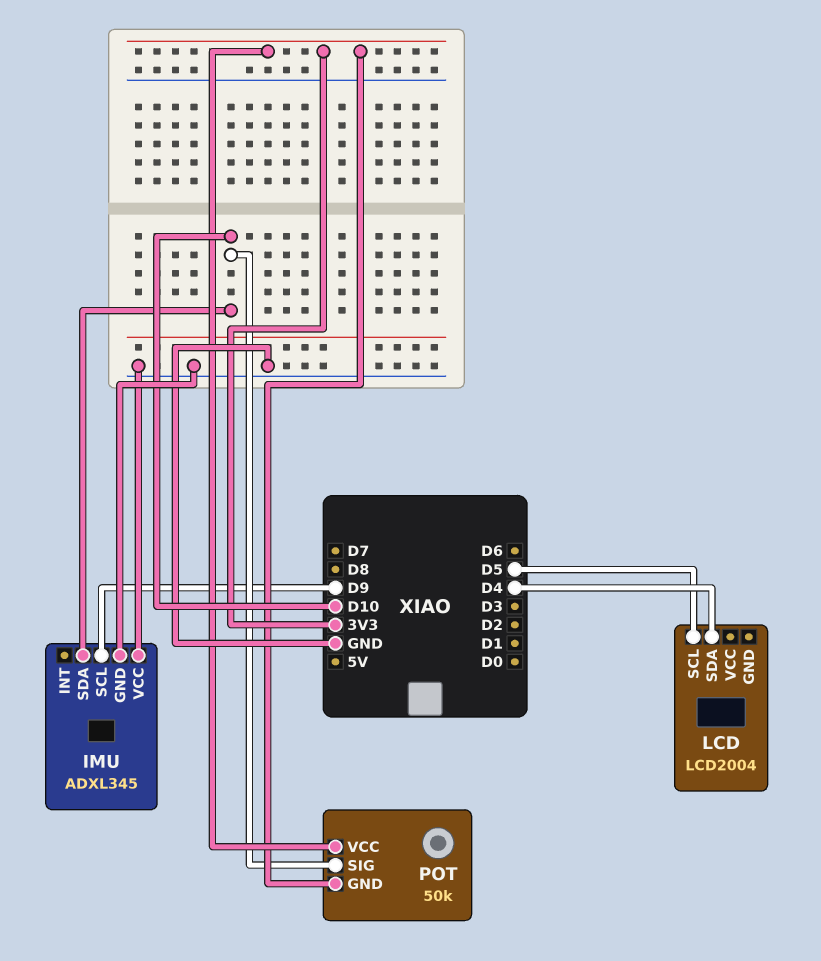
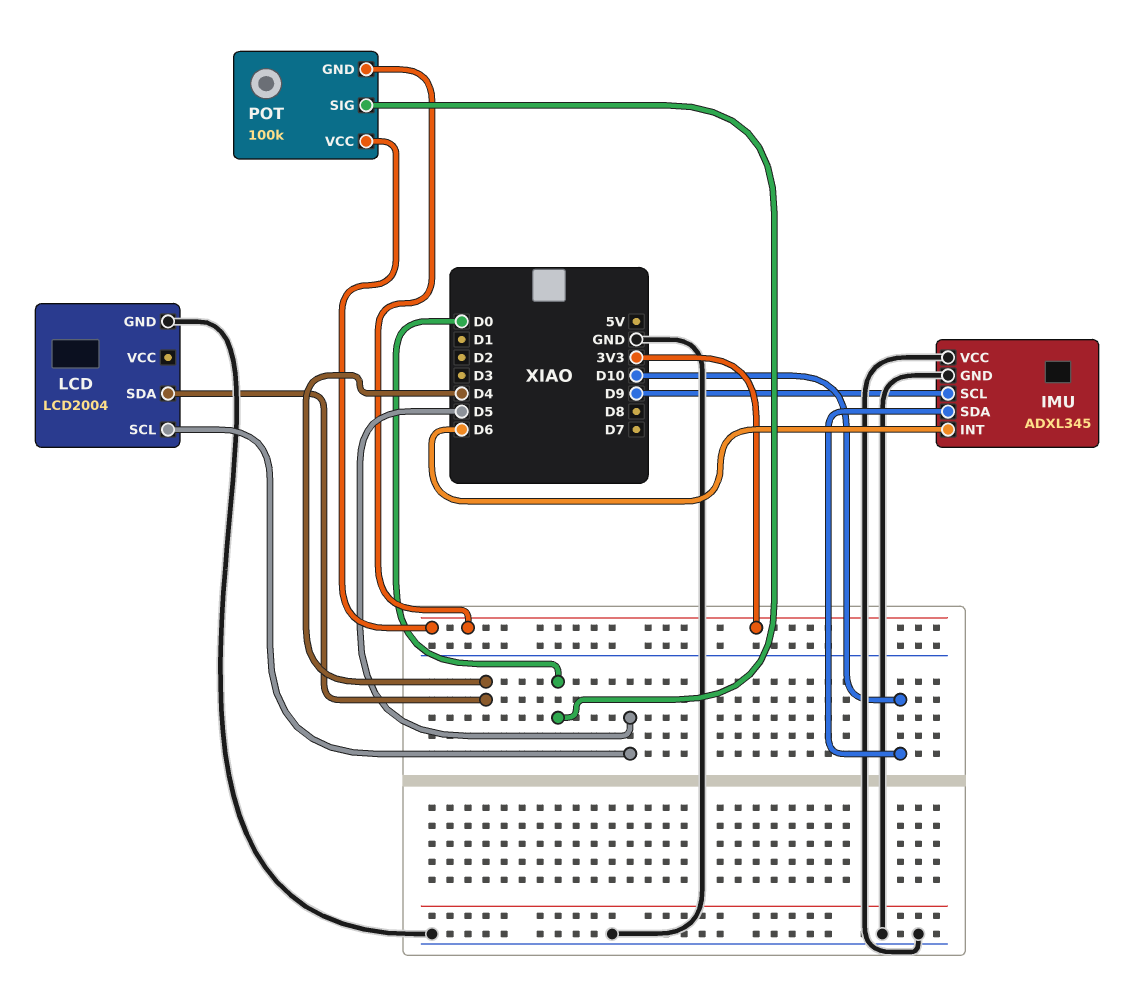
IMU pin INT: none -> D6
LCD pin GND: none -> GND
POT: 50k -> 100k
POT pin SIG: D10 -> D0

